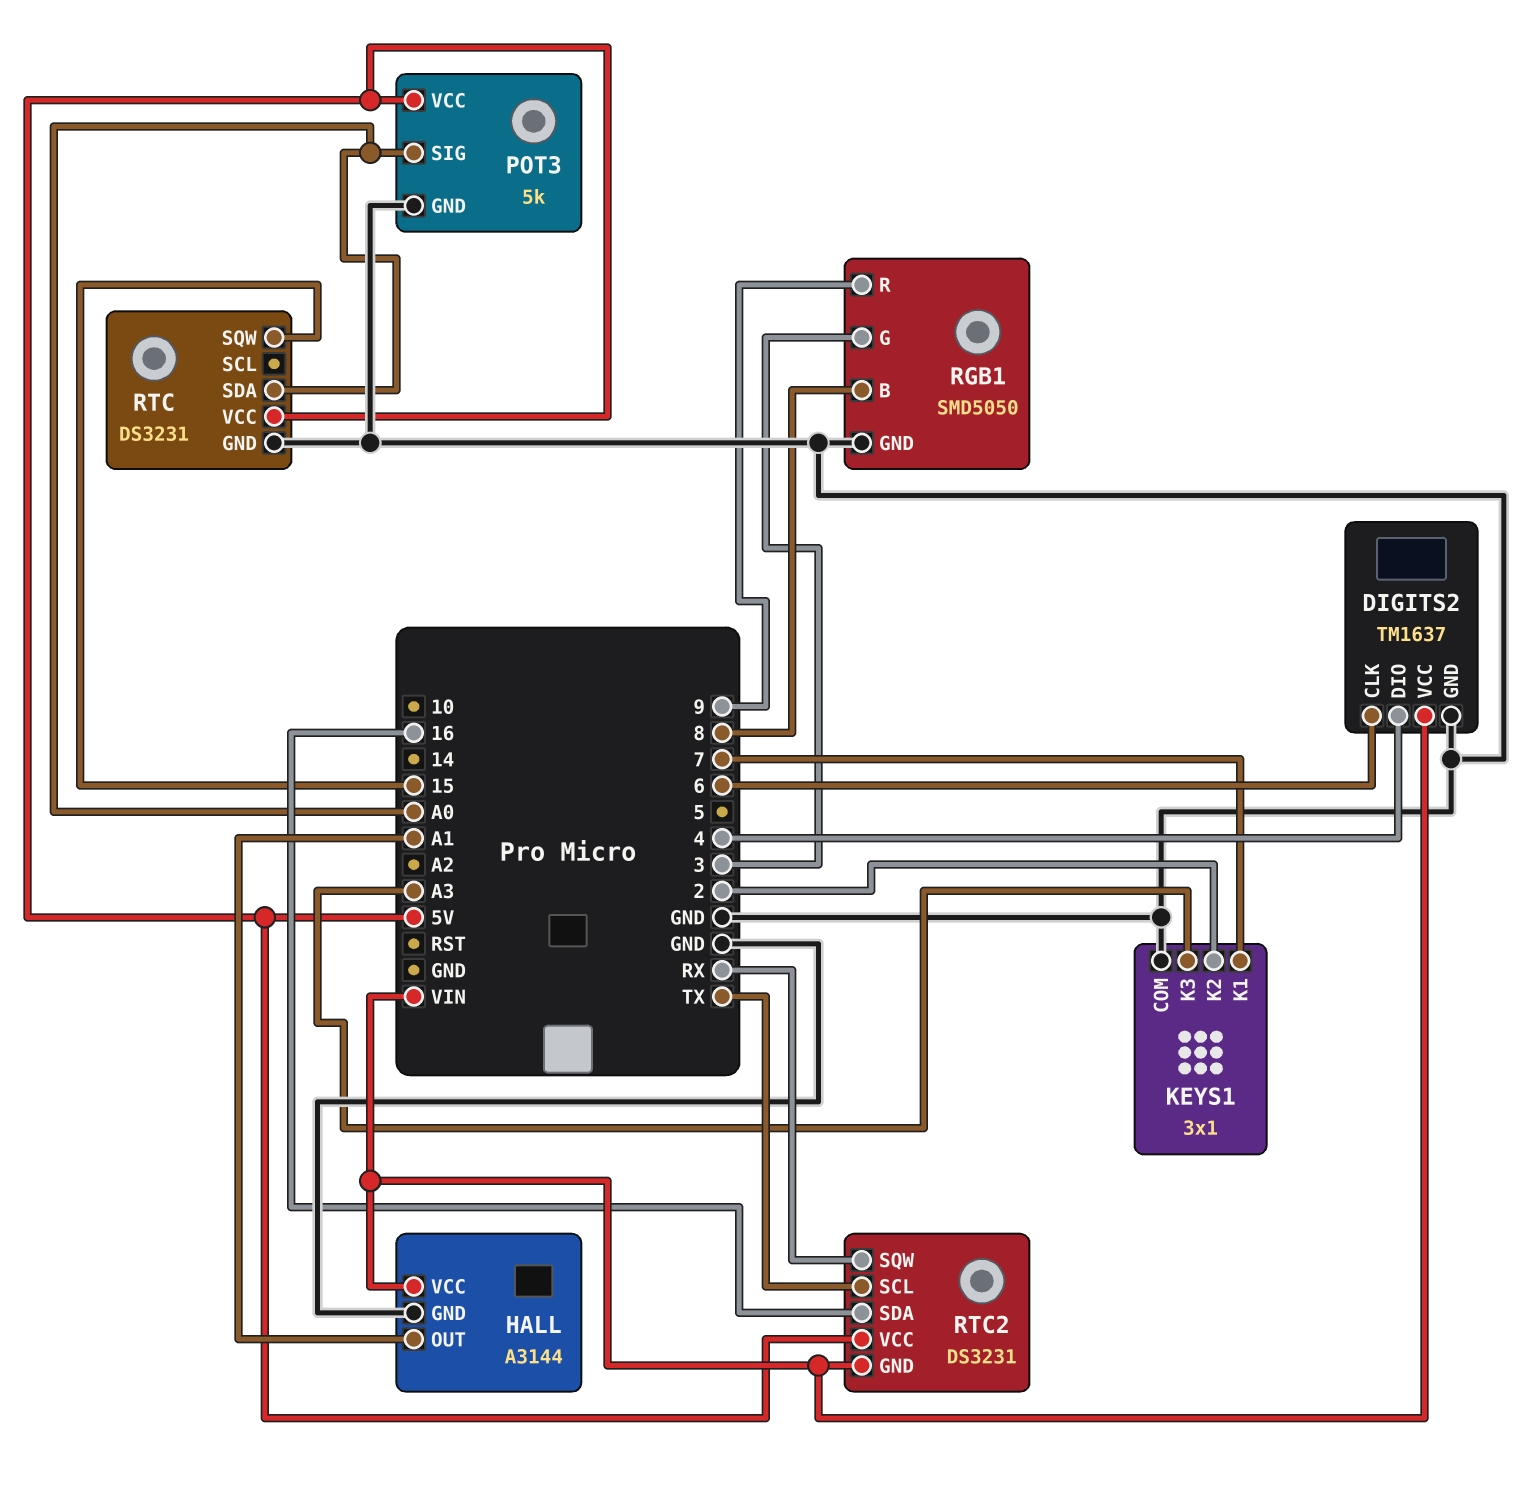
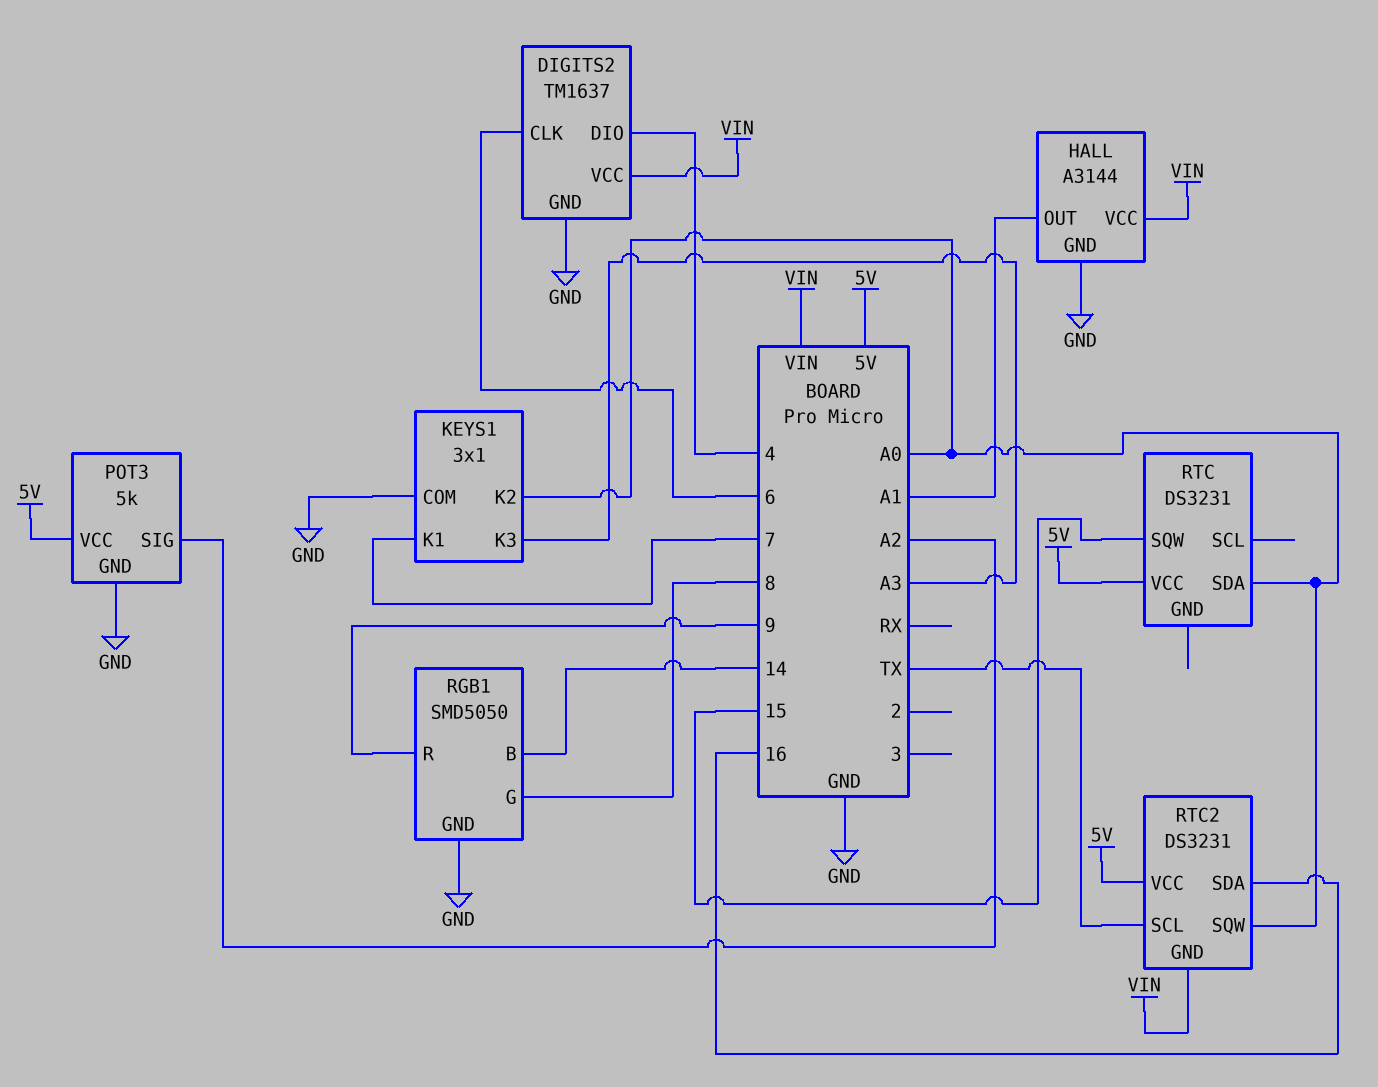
KEYS1 pin K2: 2 -> A0
POT3 pin SIG: A0 -> A2
RGB1 pin B: 8 -> 14
RGB1 pin G: 3 -> 8
RTC pin GND: GND -> none
RTC2 pin SQW: RX -> A0

